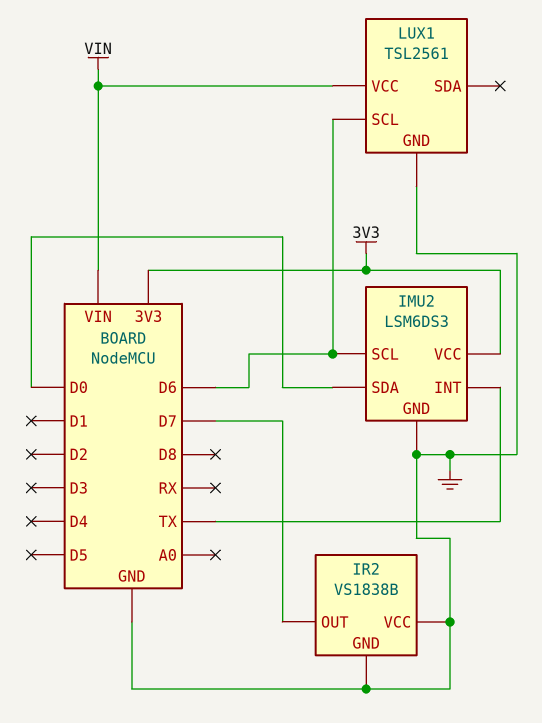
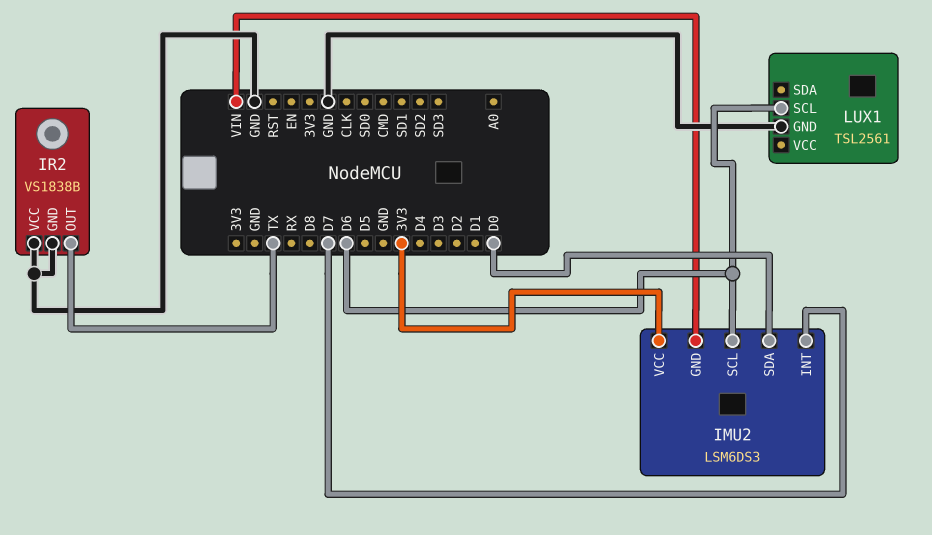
IMU2 pin GND: GND -> VIN
IMU2 pin INT: TX -> D7
IR2 pin OUT: D7 -> TX
LUX1 pin VCC: VIN -> none

